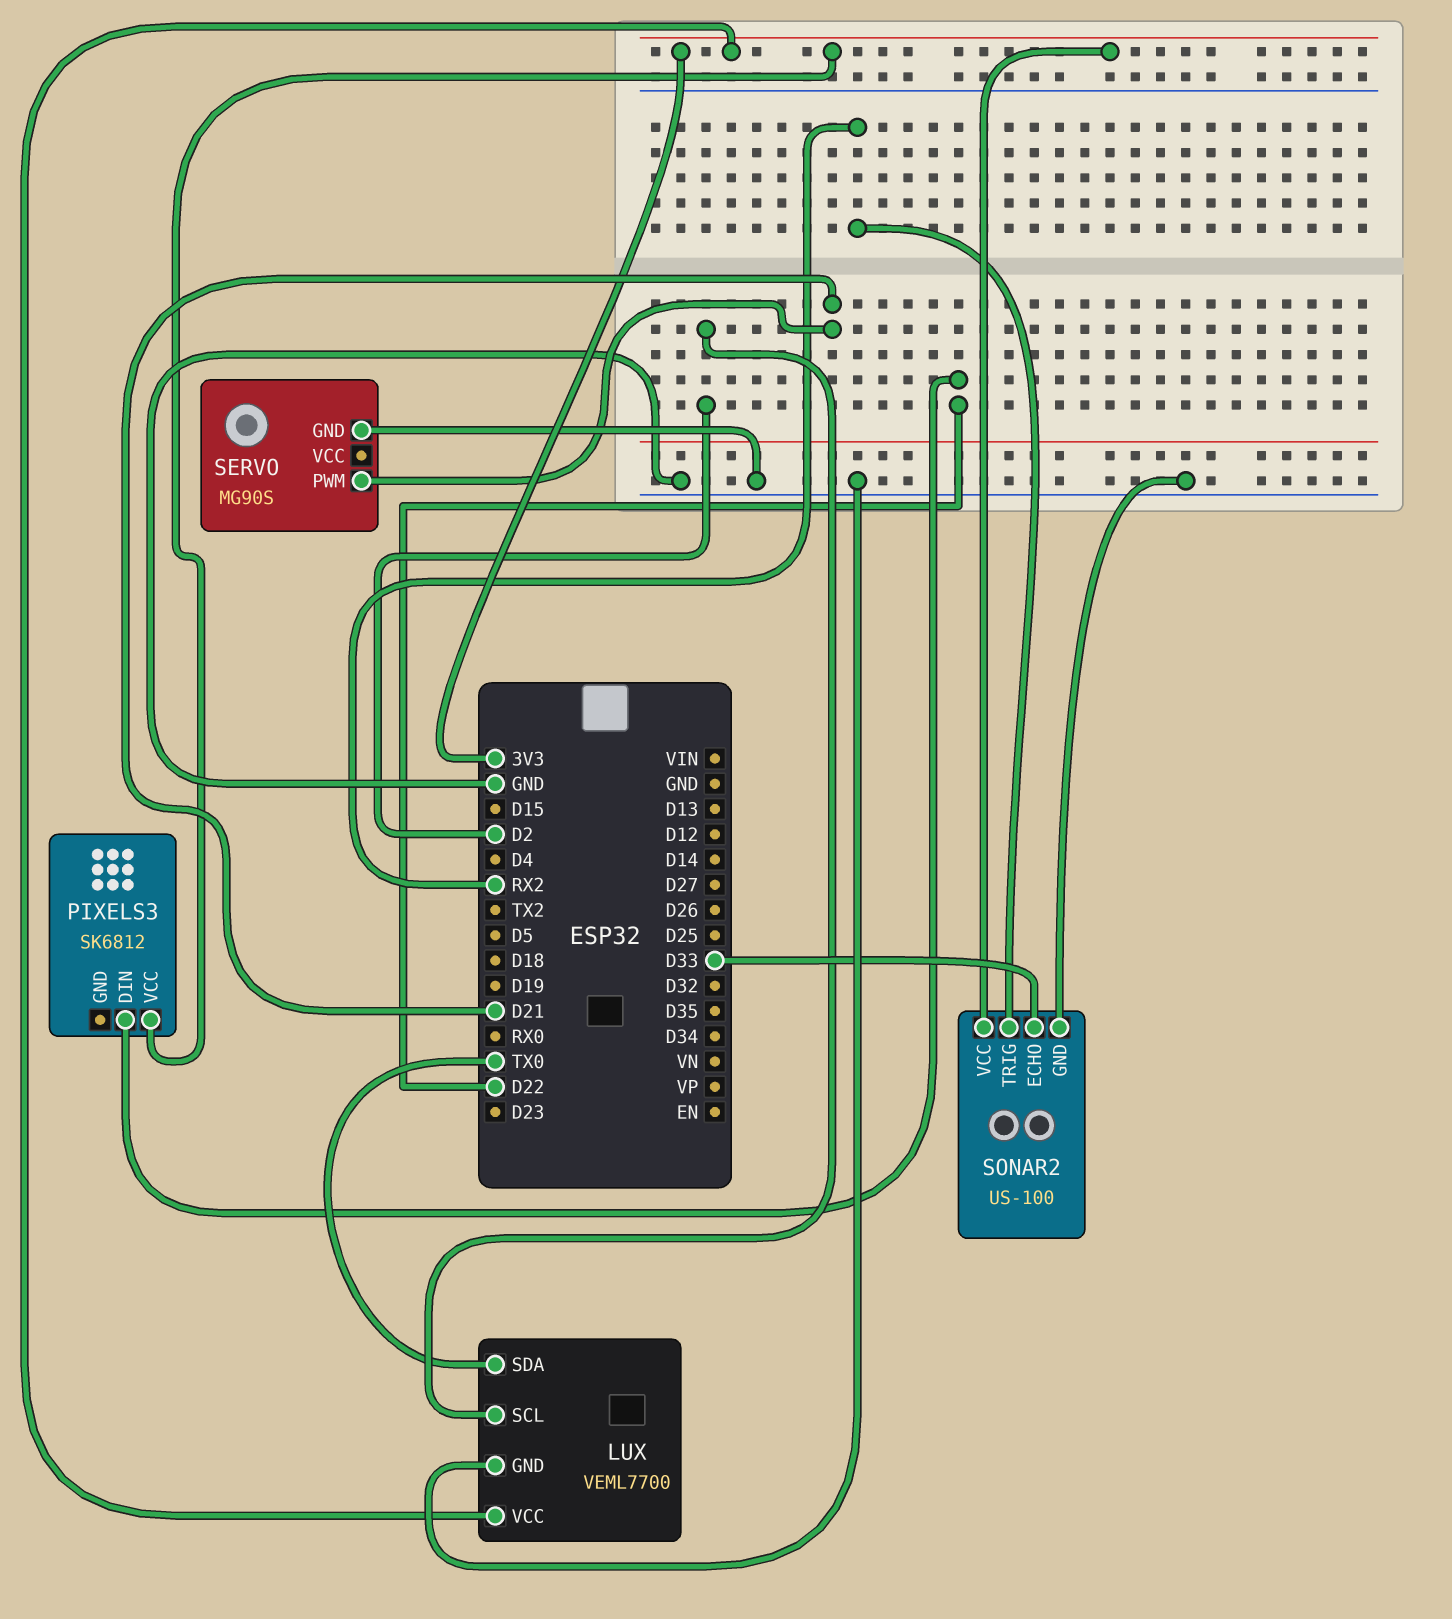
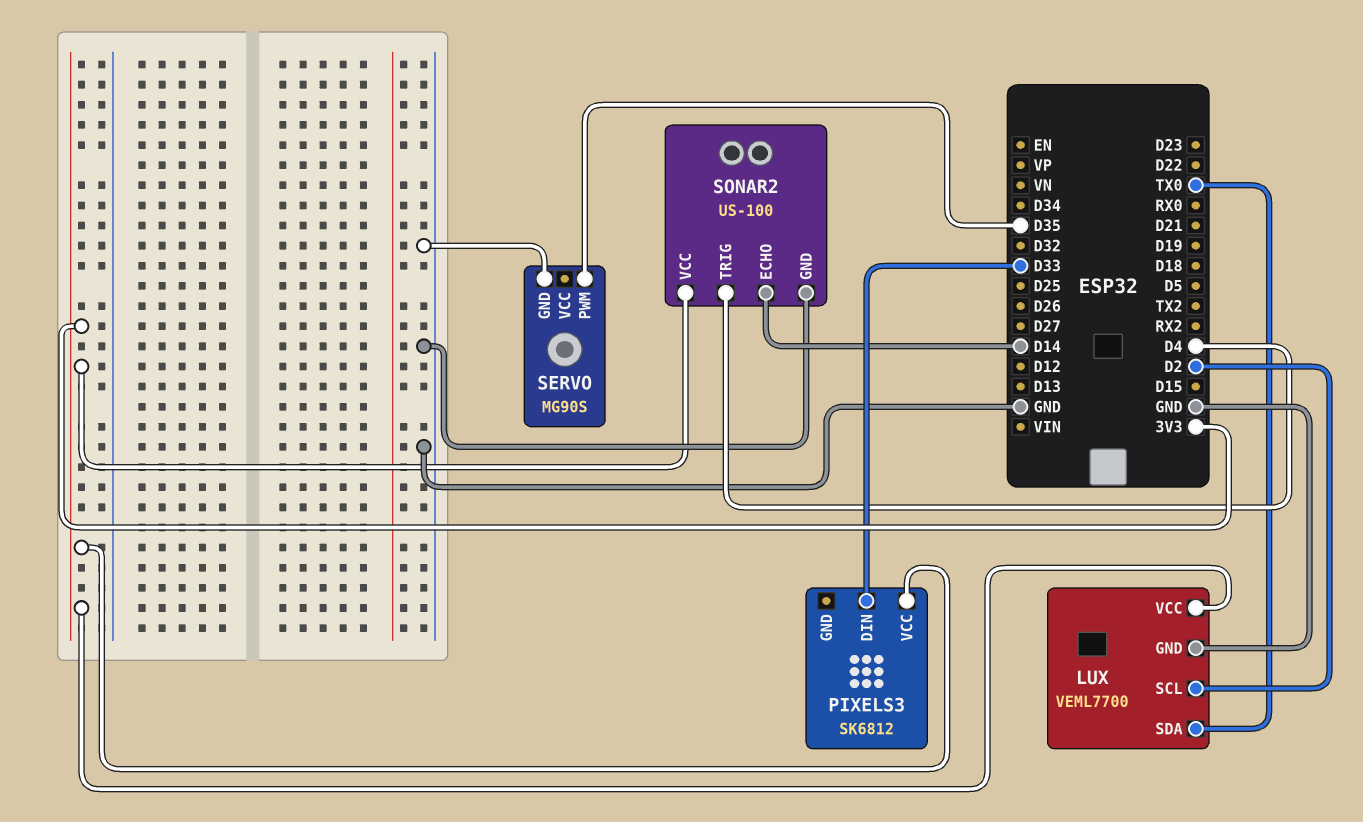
PIXELS3 pin DIN: D22 -> D33
SERVO pin PWM: D21 -> D35
SONAR2 pin ECHO: D33 -> D14
SONAR2 pin TRIG: RX2 -> D4

